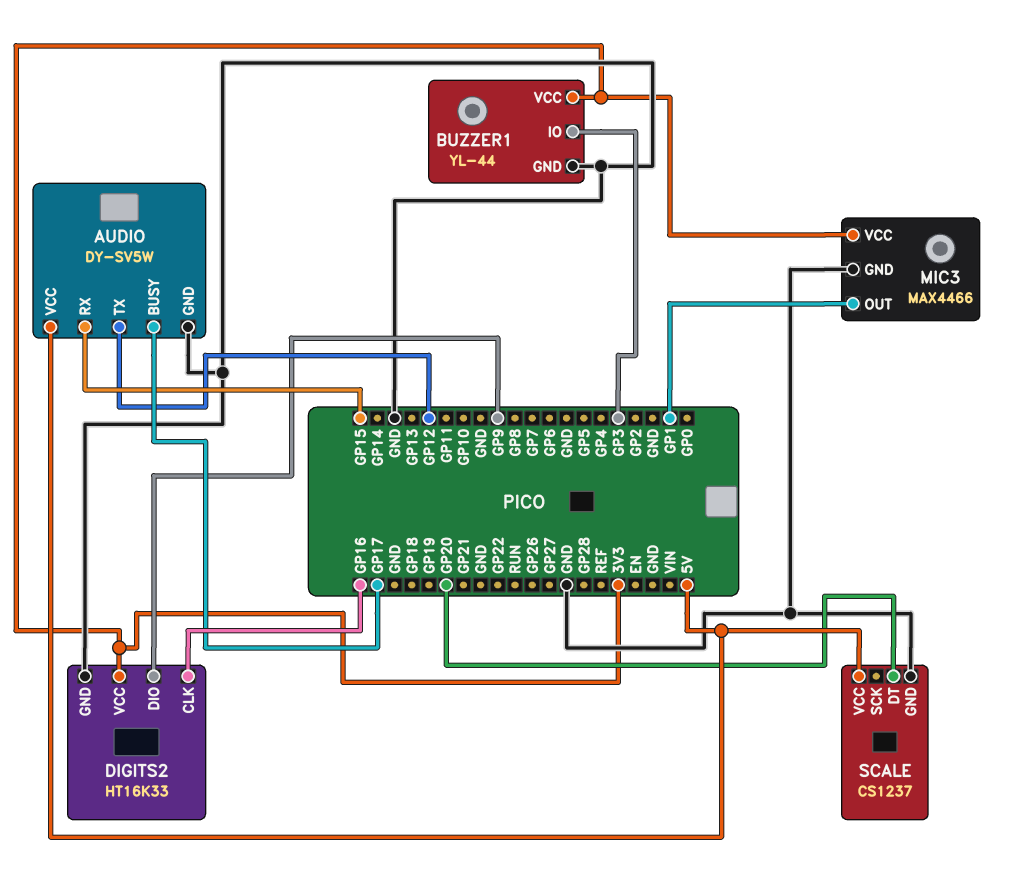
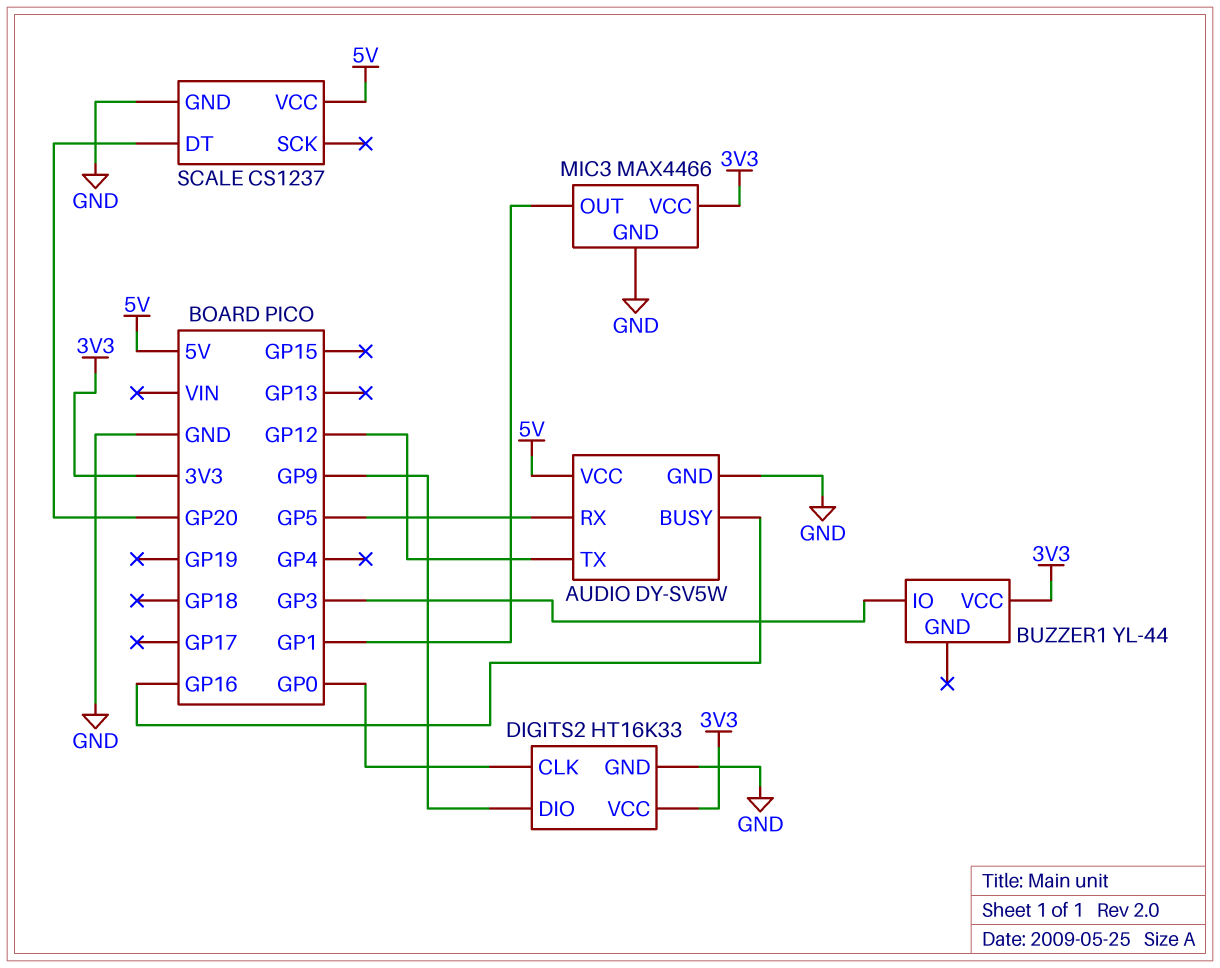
AUDIO pin BUSY: GP17 -> GP16
AUDIO pin RX: GP15 -> GP5
BUZZER1 pin GND: GND -> none
DIGITS2 pin CLK: GP16 -> GP0

